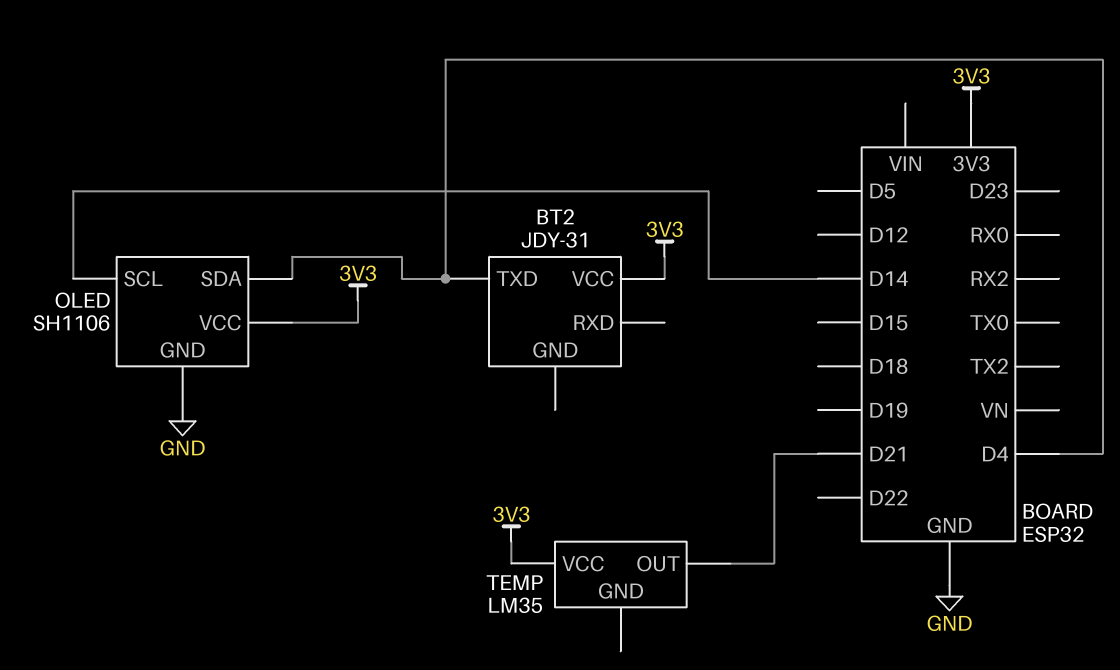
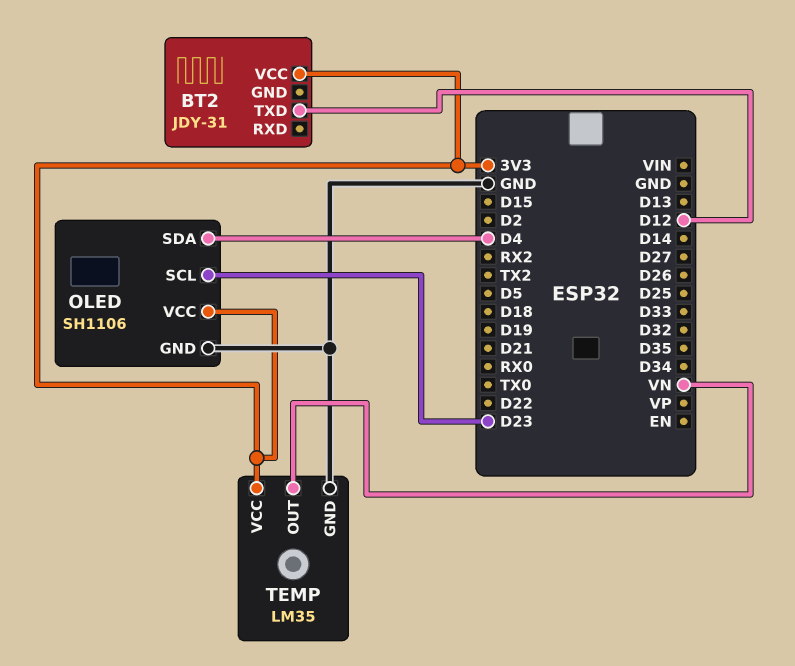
BT2 pin TXD: D4 -> D12
OLED pin SCL: D14 -> D23
TEMP pin GND: none -> GND
TEMP pin OUT: D21 -> VN

